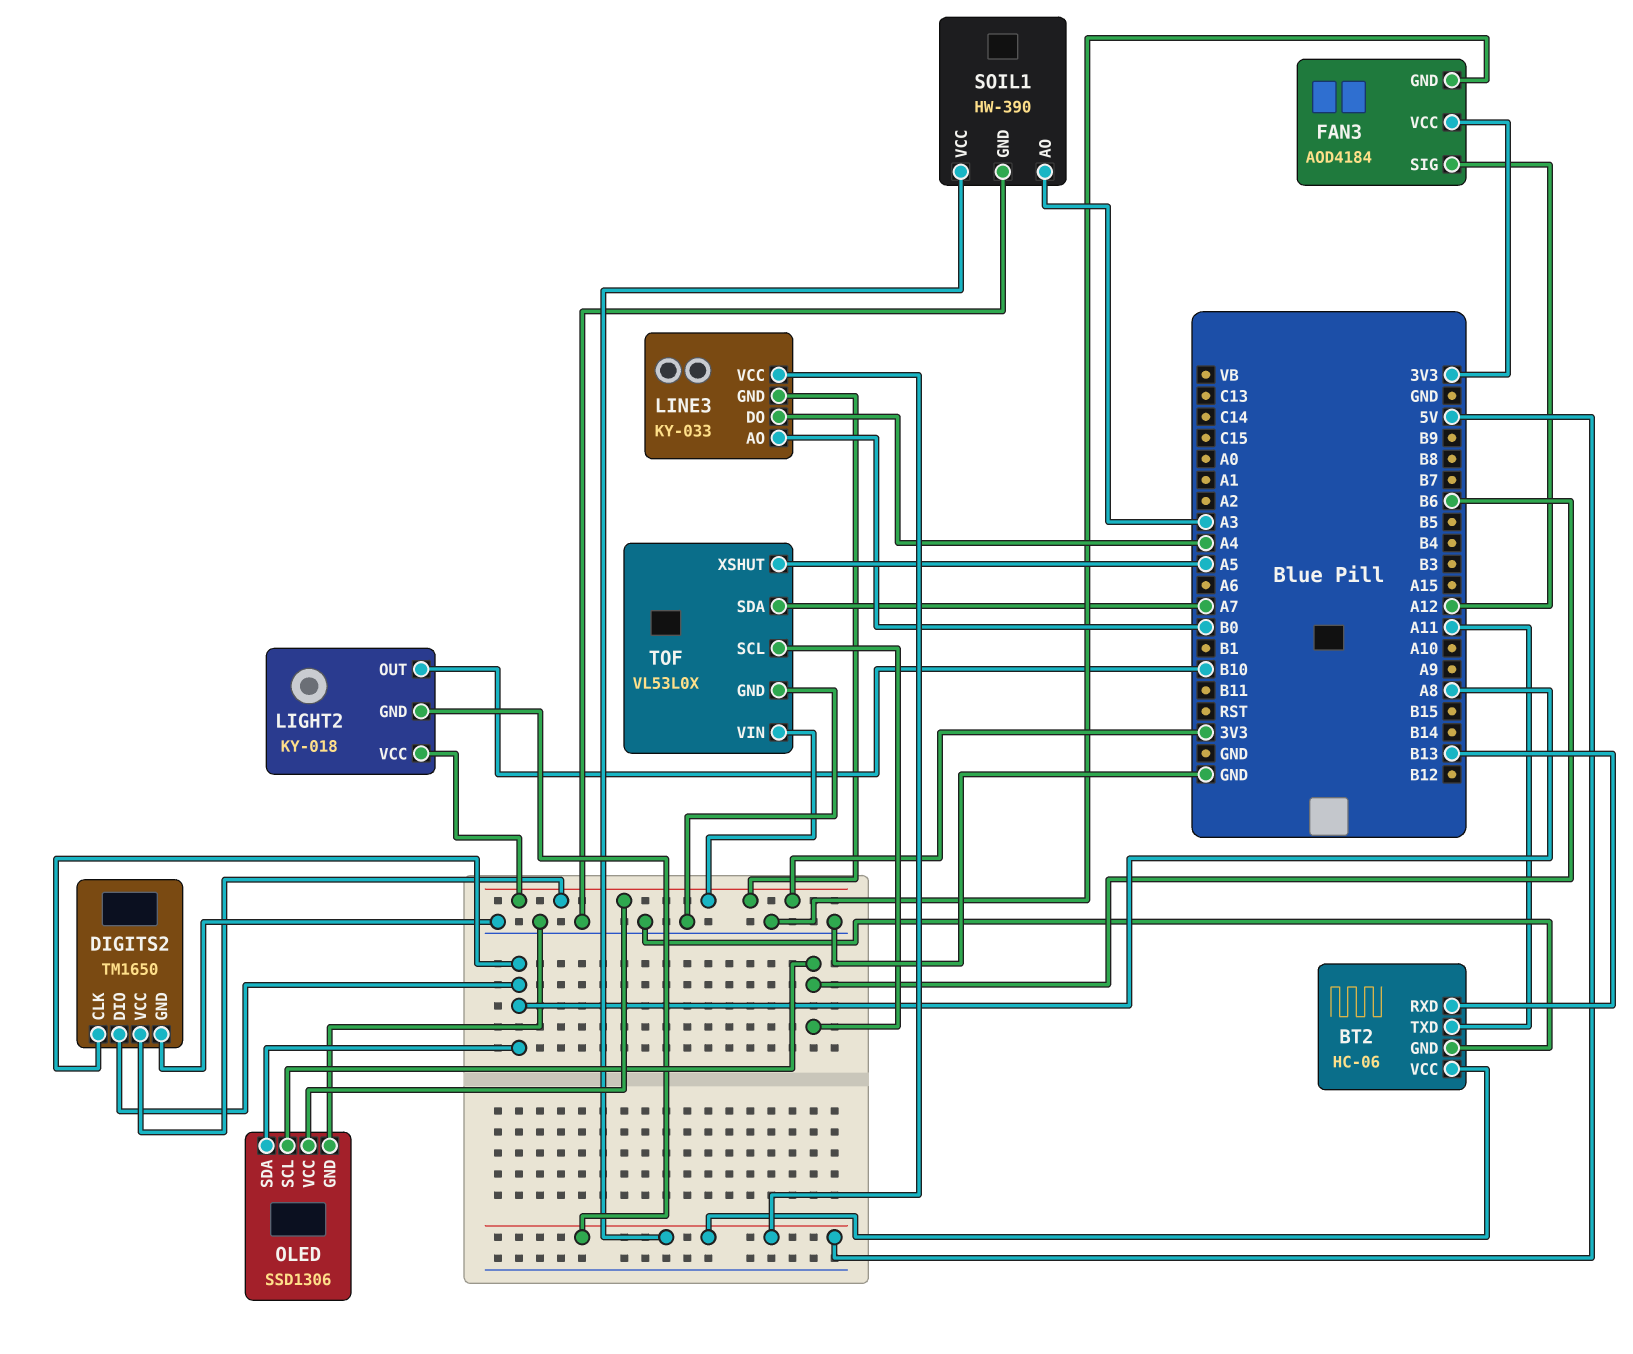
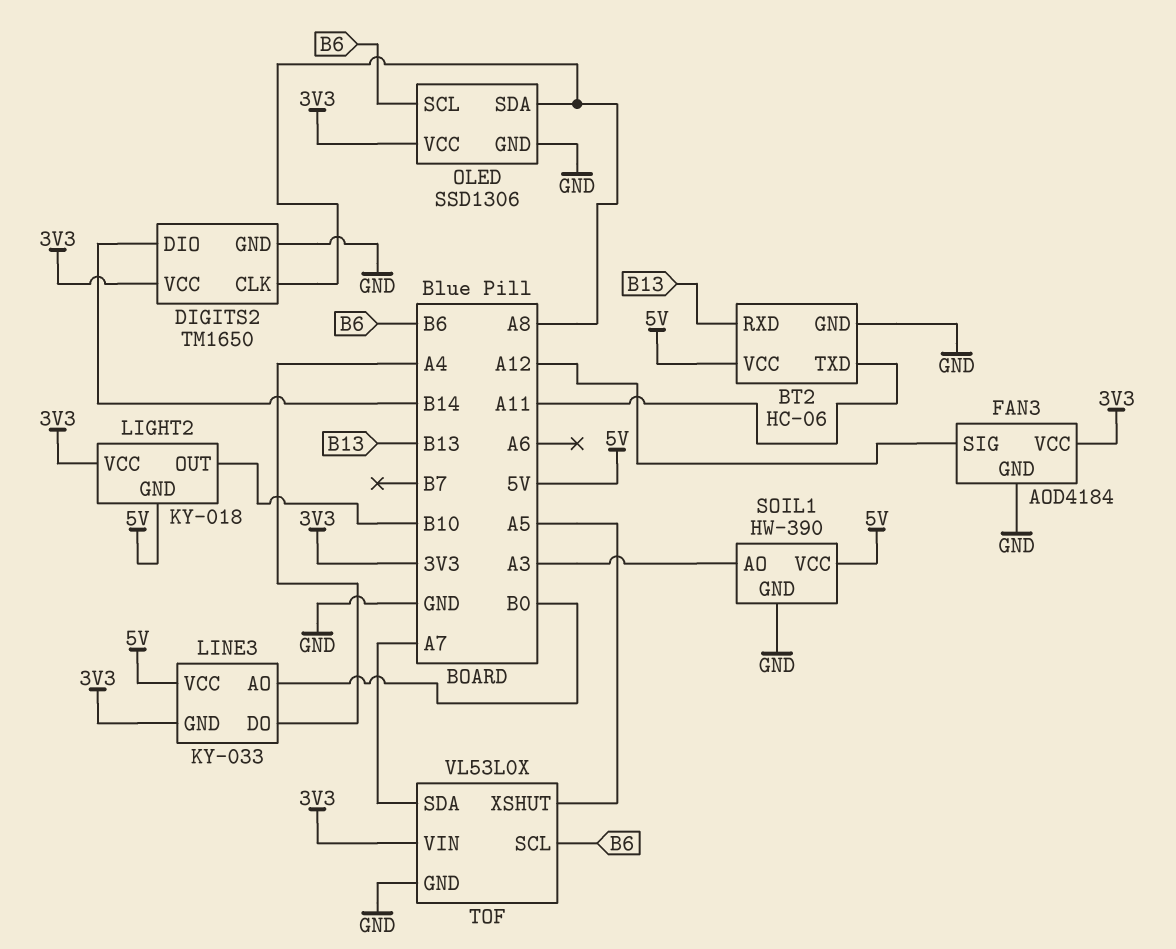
DIGITS2 pin DIO: A8 -> B14

